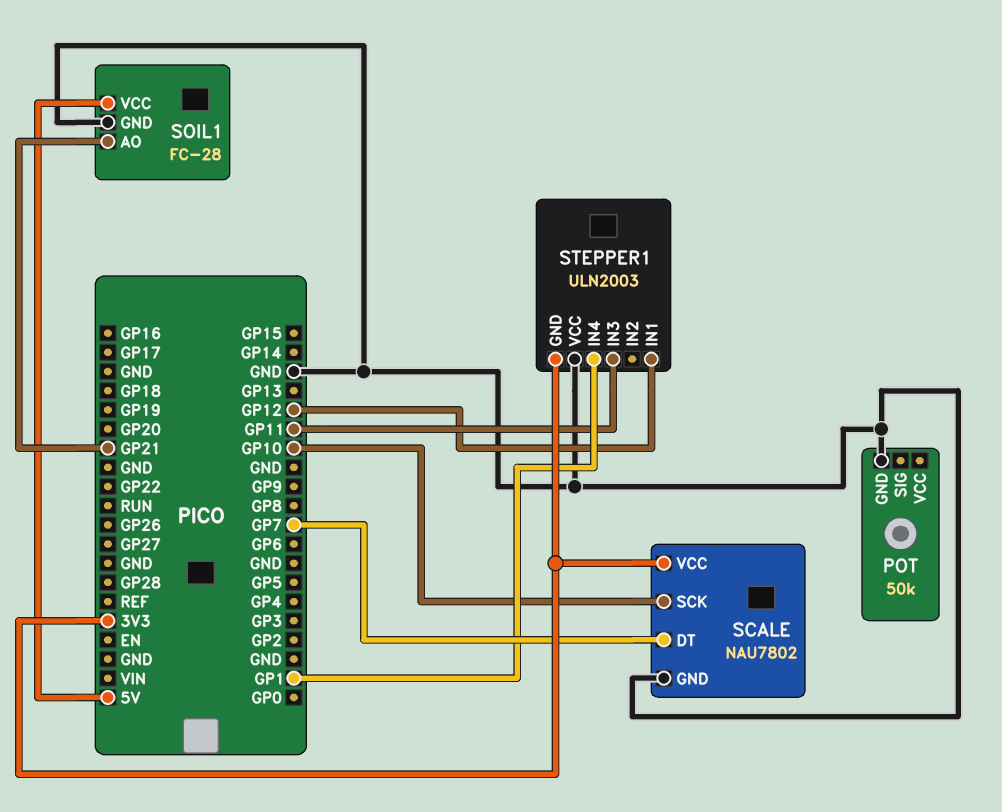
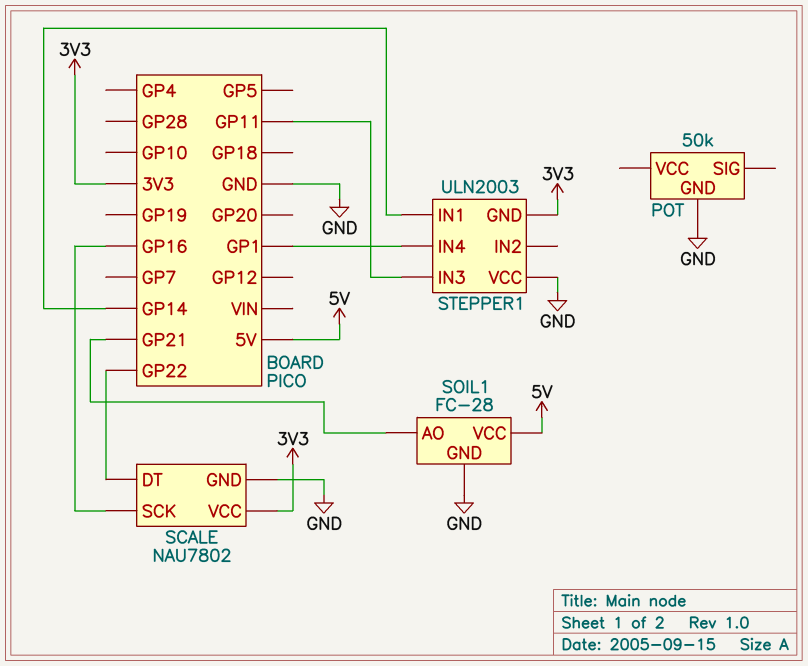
SCALE pin DT: GP7 -> GP22
SCALE pin SCK: GP10 -> GP16
STEPPER1 pin IN1: GP12 -> GP14

